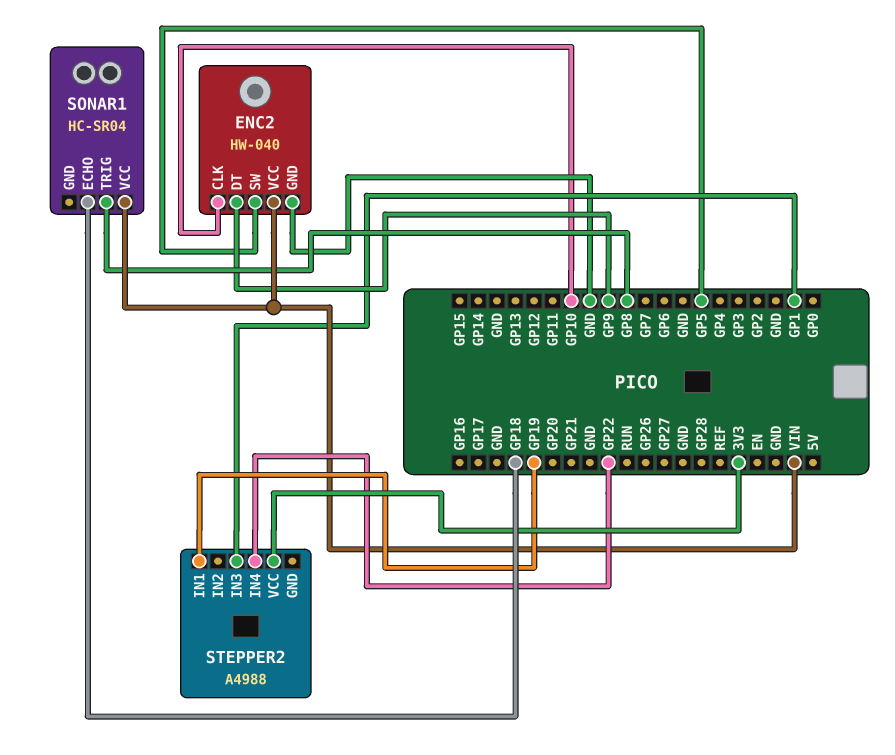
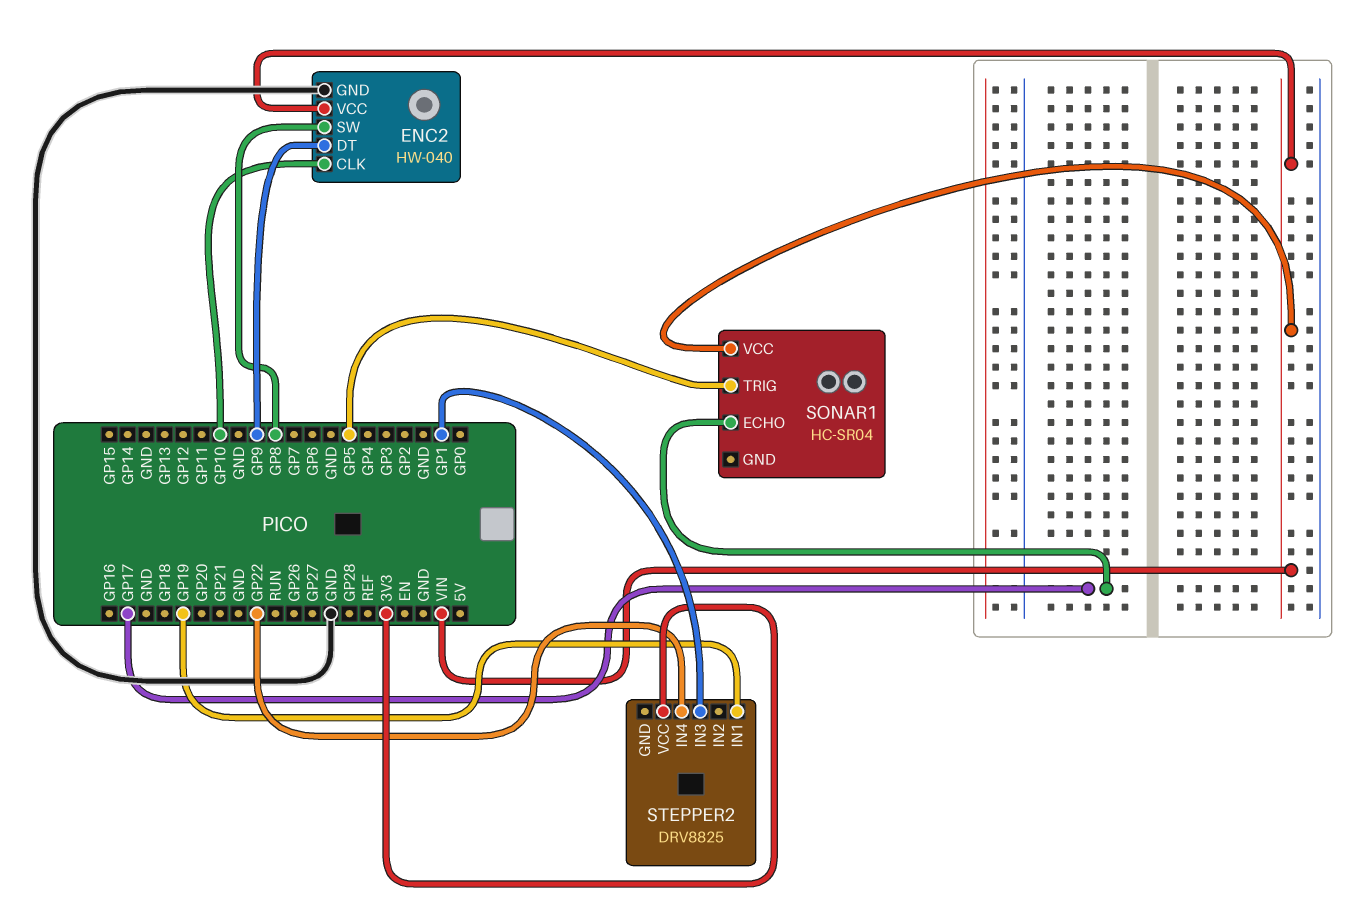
ENC2 pin SW: GP5 -> GP8
SONAR1 pin ECHO: GP18 -> GP17
SONAR1 pin TRIG: GP8 -> GP5
STEPPER2: A4988 -> DRV8825

